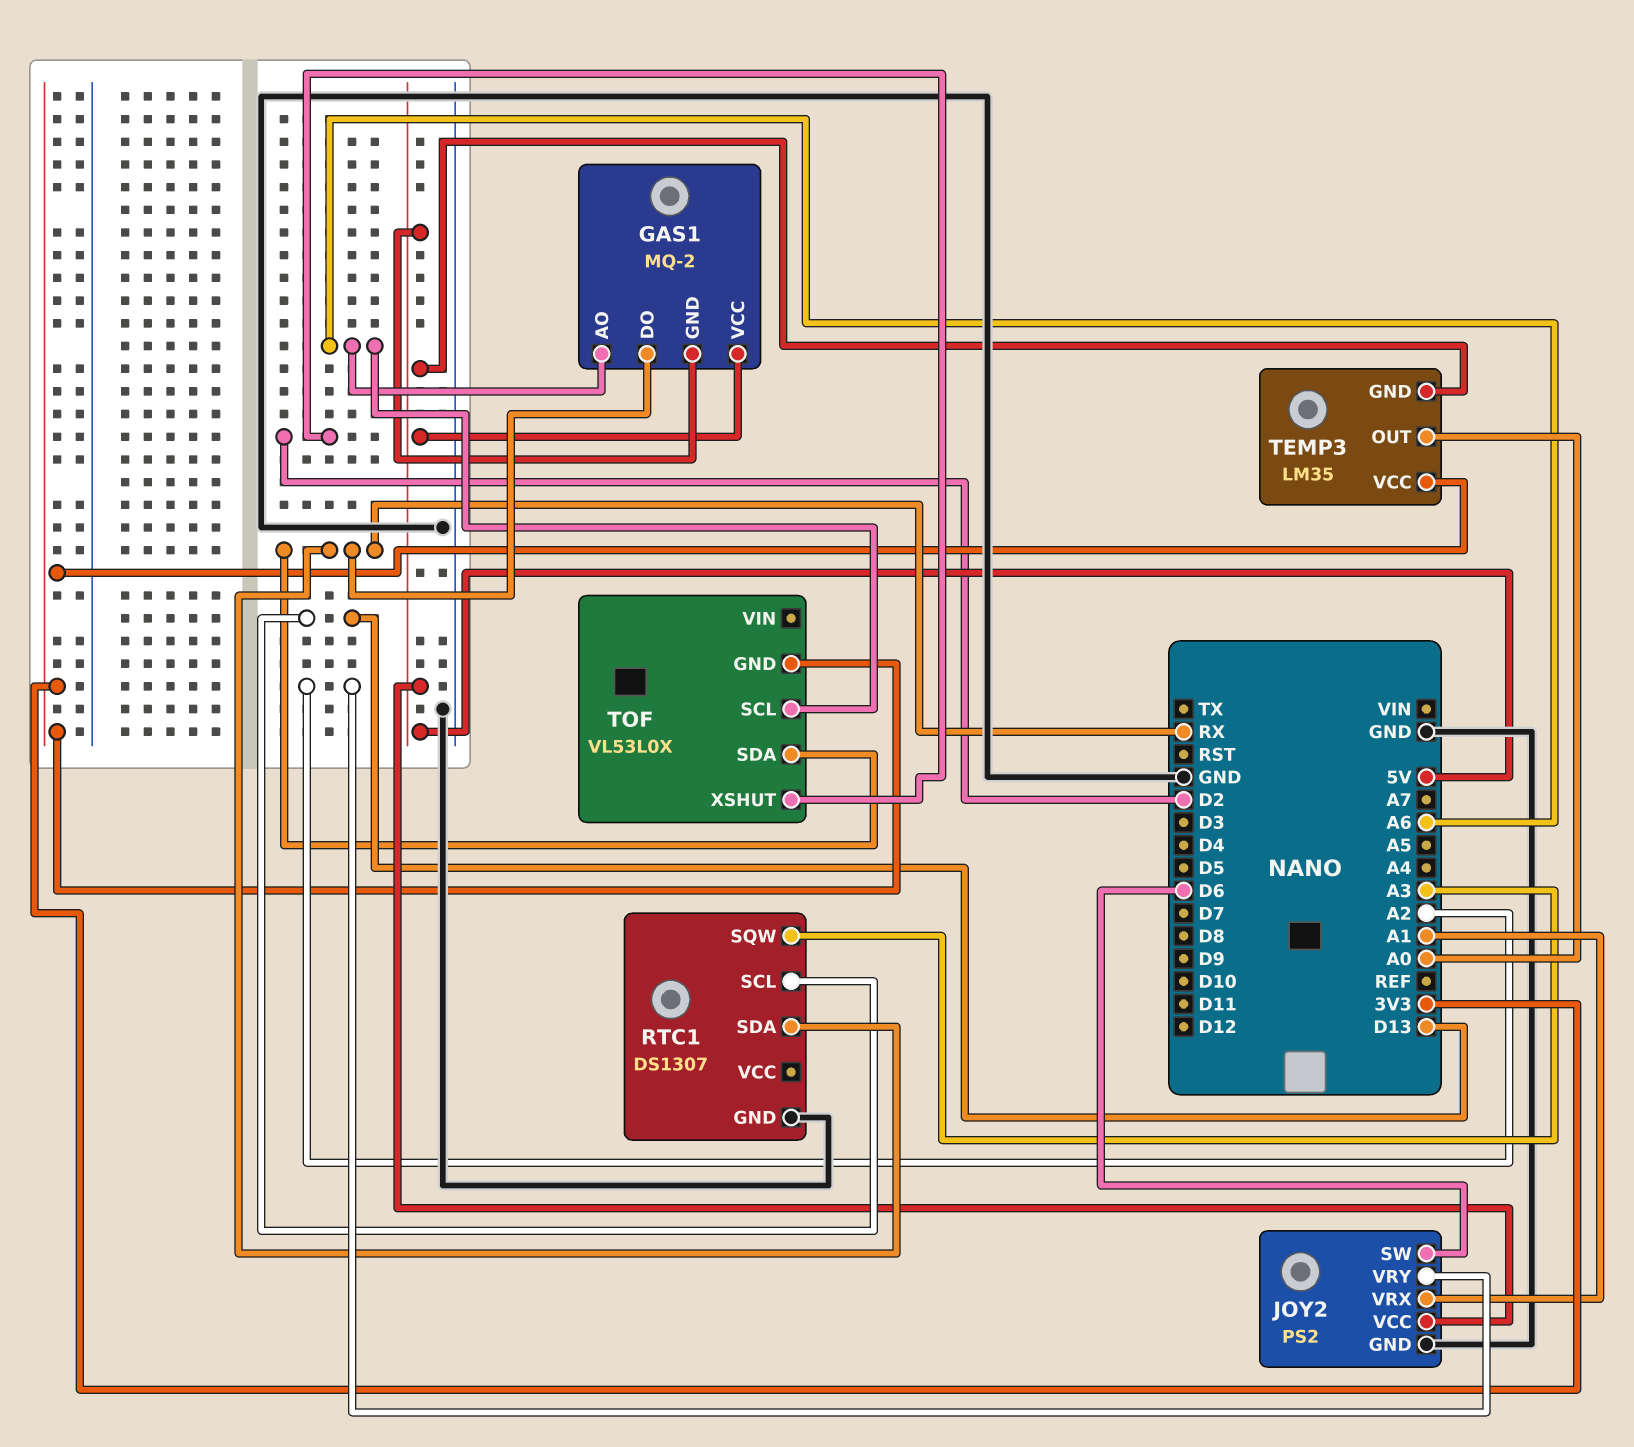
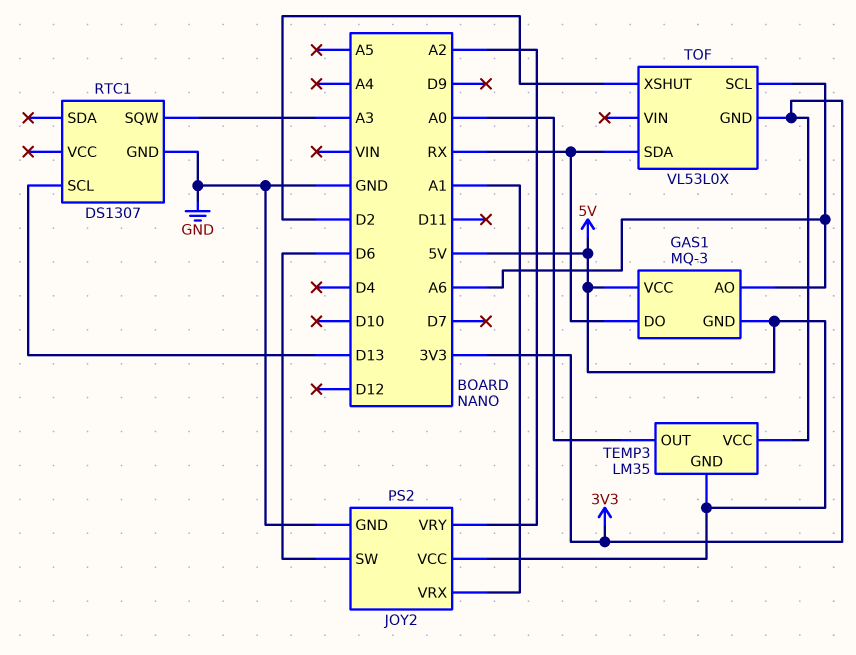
GAS1: MQ-2 -> MQ-3
RTC1 pin SDA: RX -> none

